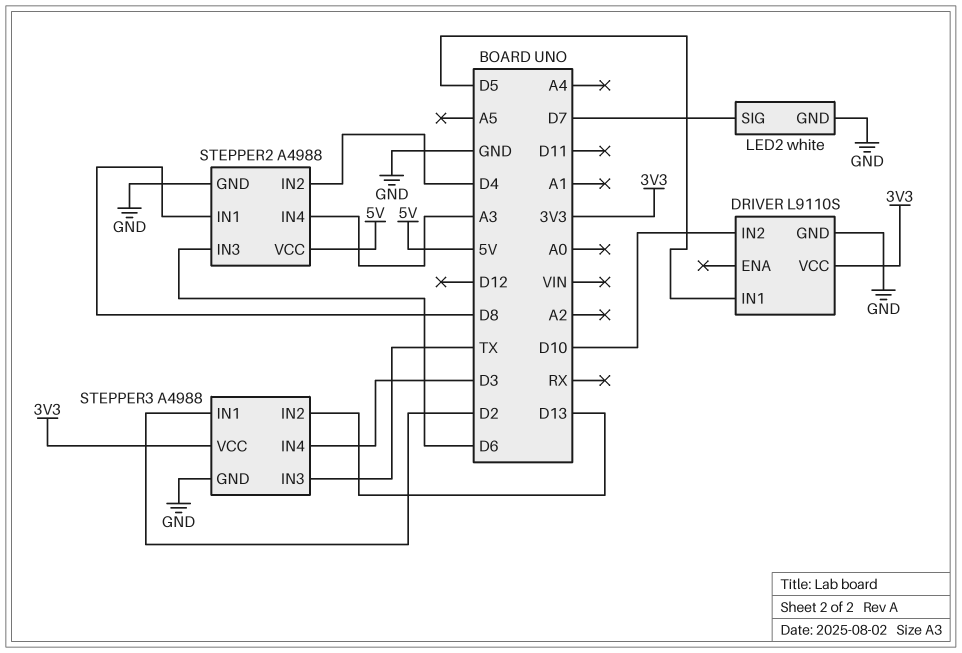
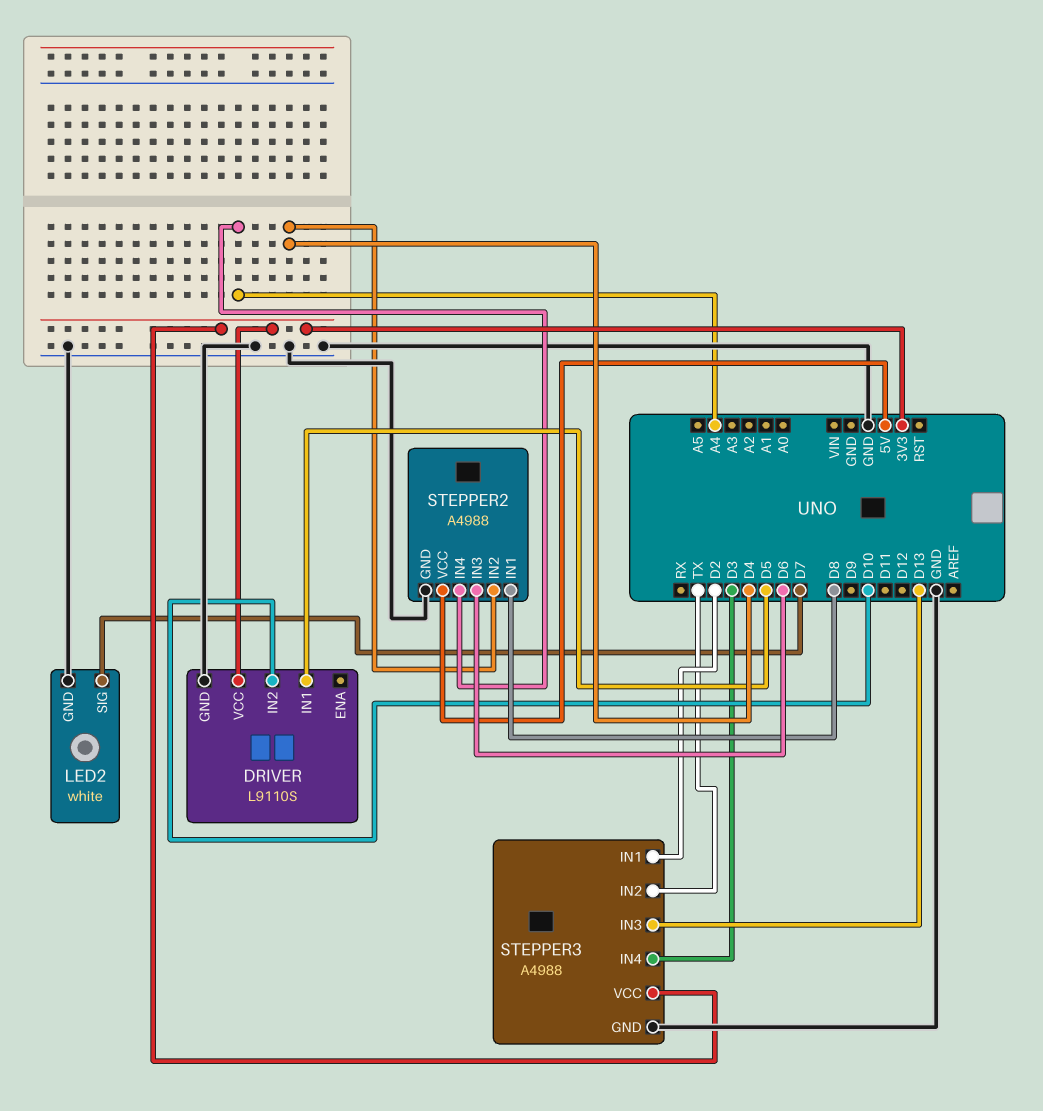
STEPPER2 pin IN4: A3 -> A4
STEPPER3 pin IN2: D13 -> TX
STEPPER3 pin IN3: TX -> D13

